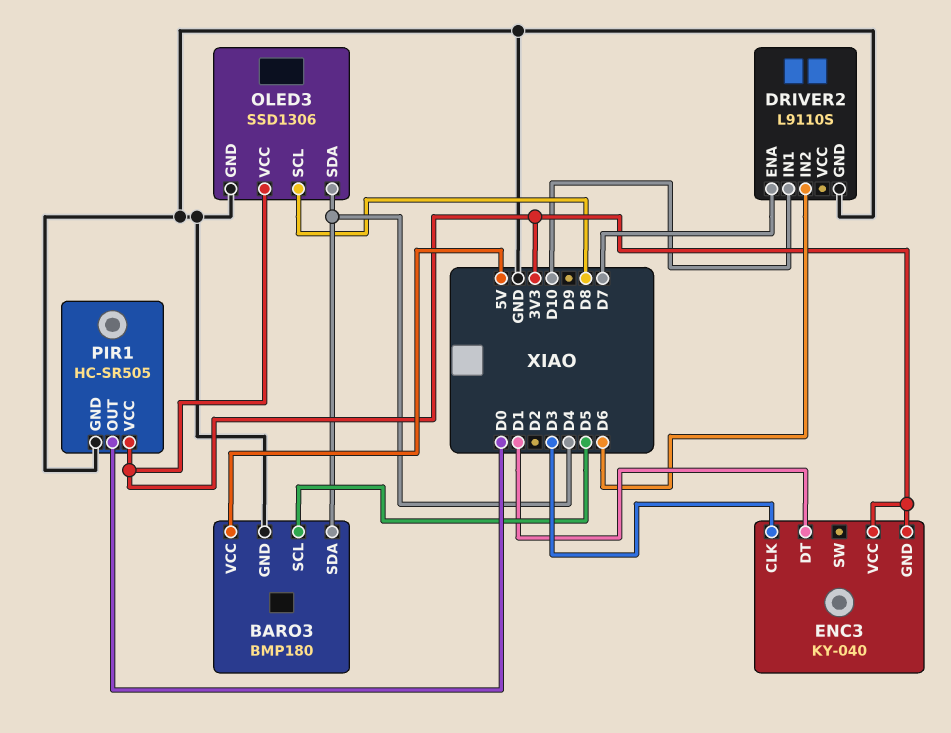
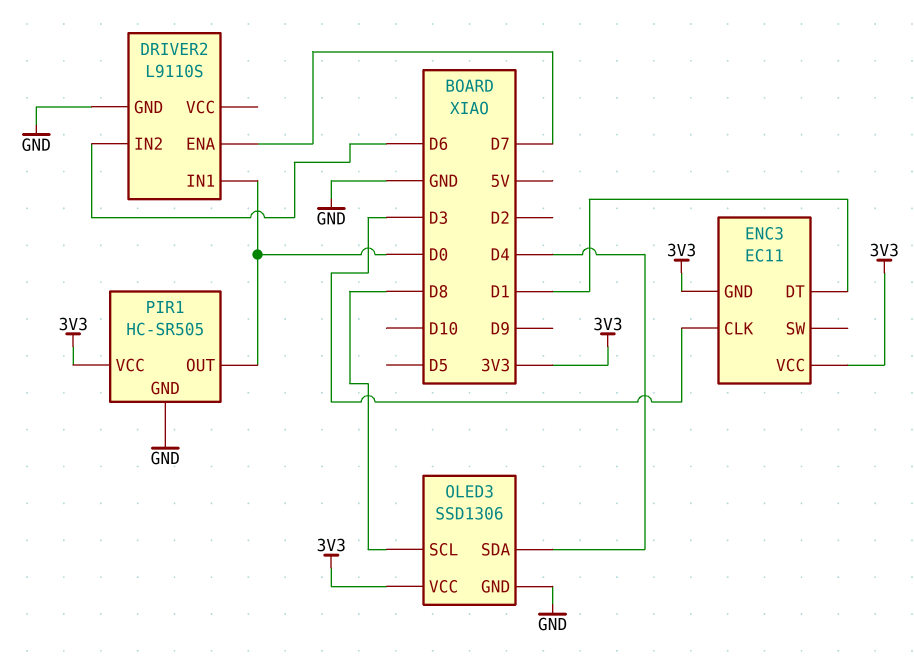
BARO3: BMP180 -> none
BARO3 pin GND: GND -> none
BARO3 pin SCL: D5 -> none
BARO3 pin SDA: D4 -> none
BARO3 pin VCC: 5V -> none
DRIVER2 pin IN1: D10 -> D0
ENC3: KY-040 -> EC11

